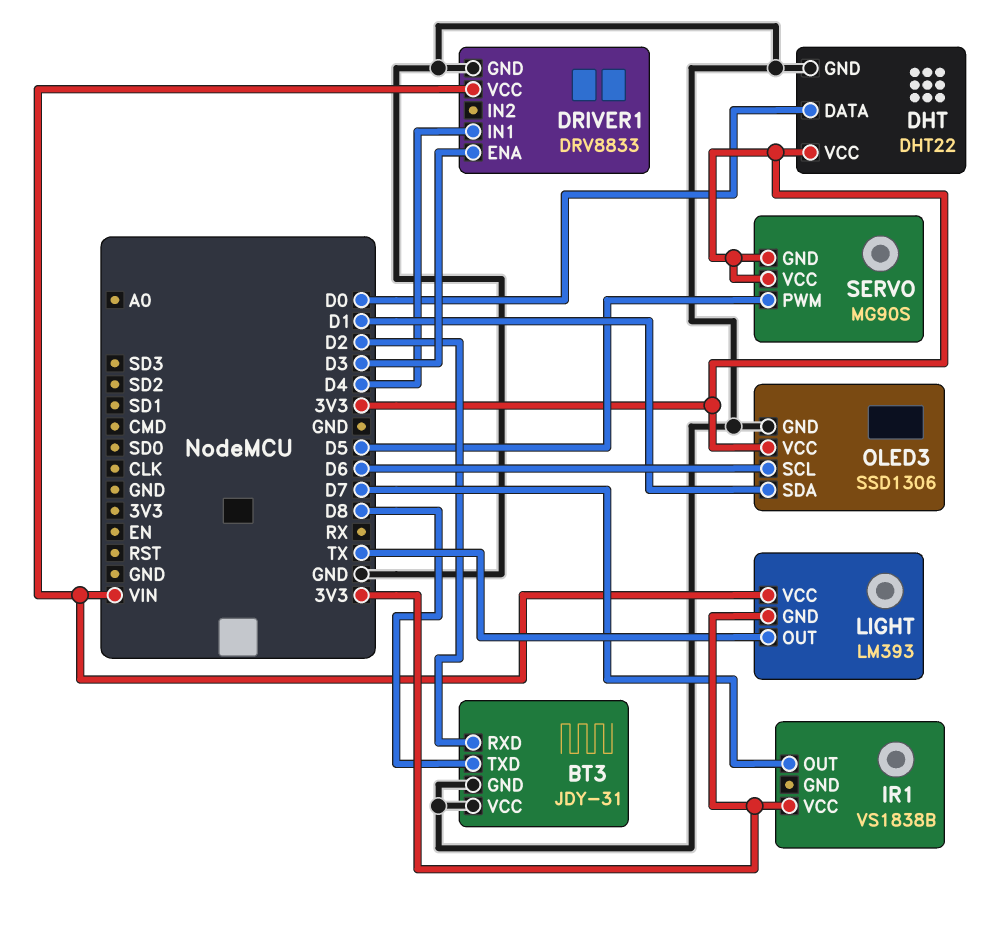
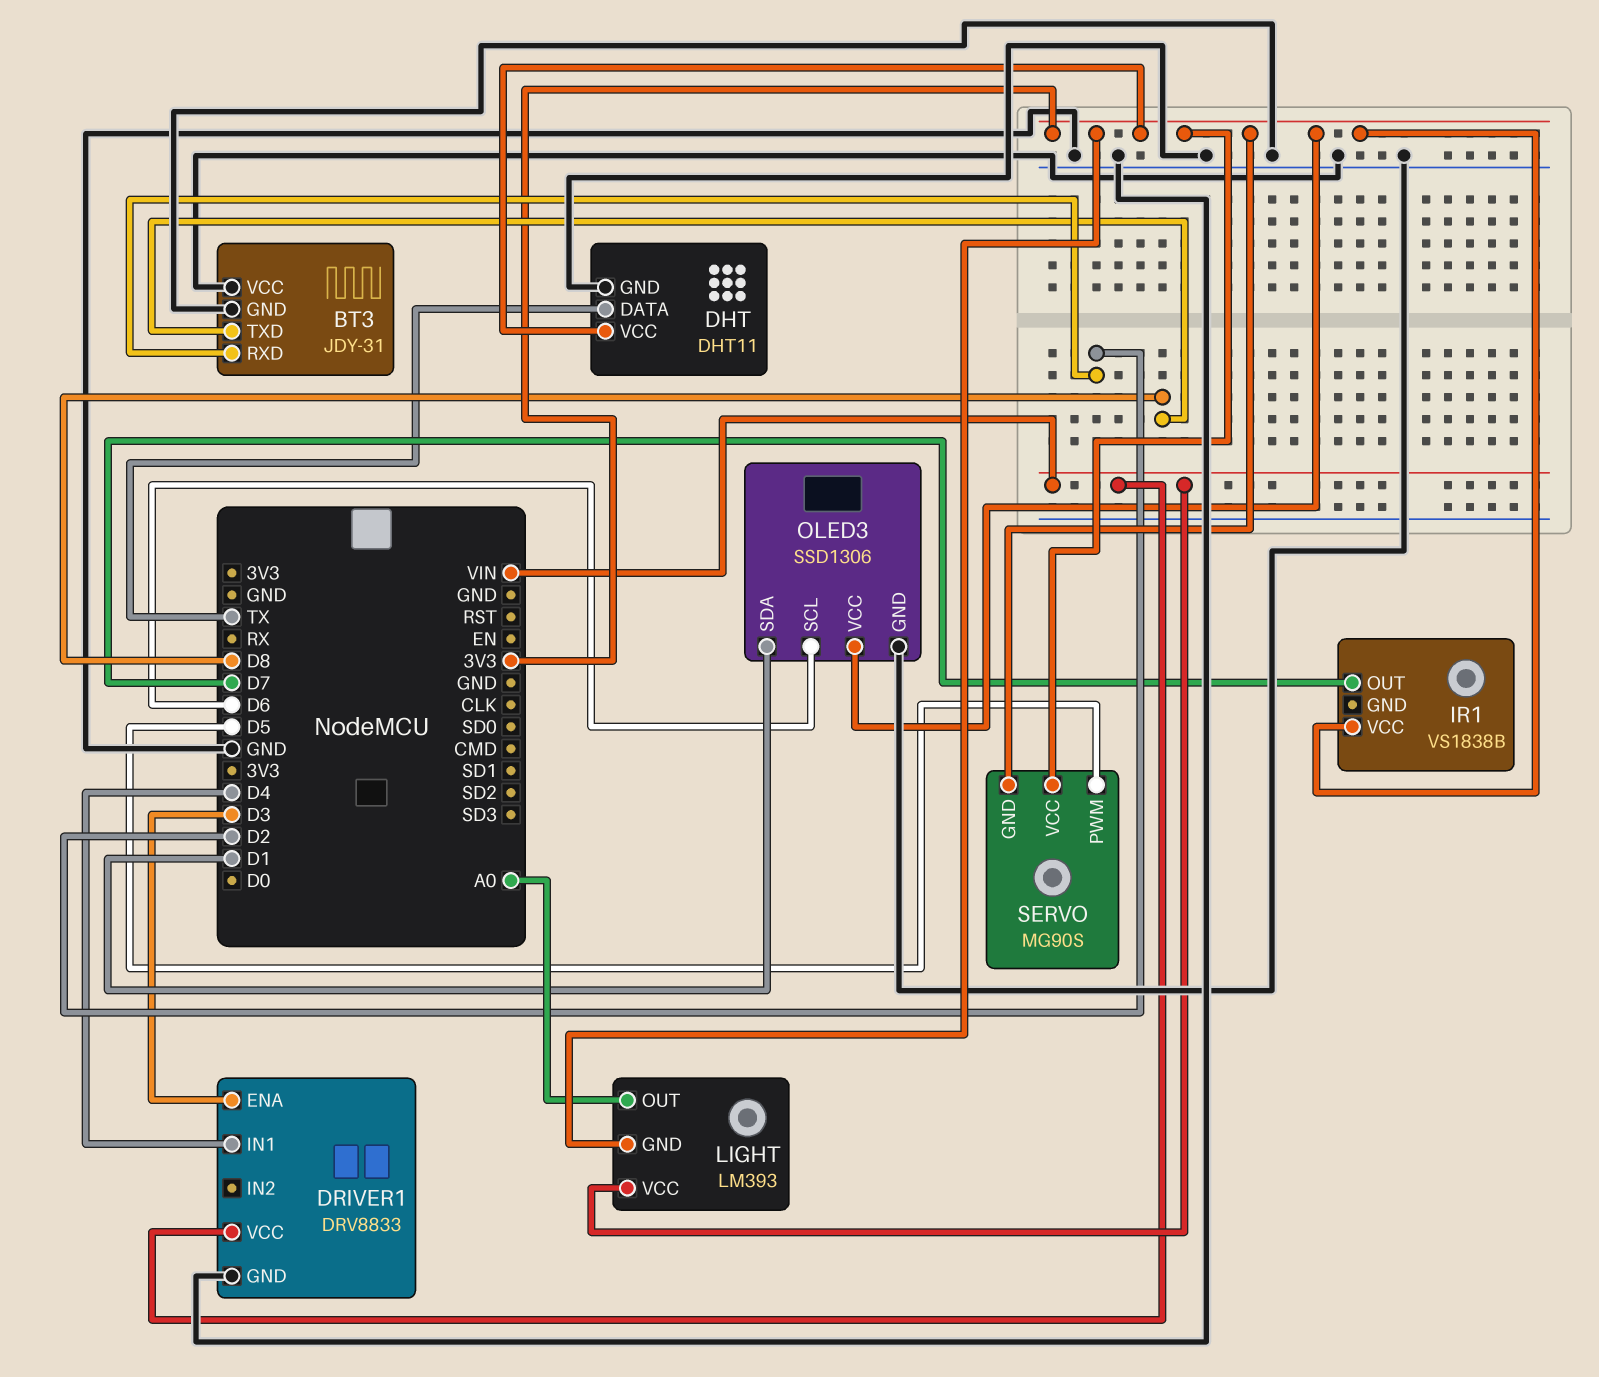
DHT: DHT22 -> DHT11
DHT pin DATA: D0 -> TX
LIGHT pin OUT: TX -> A0

